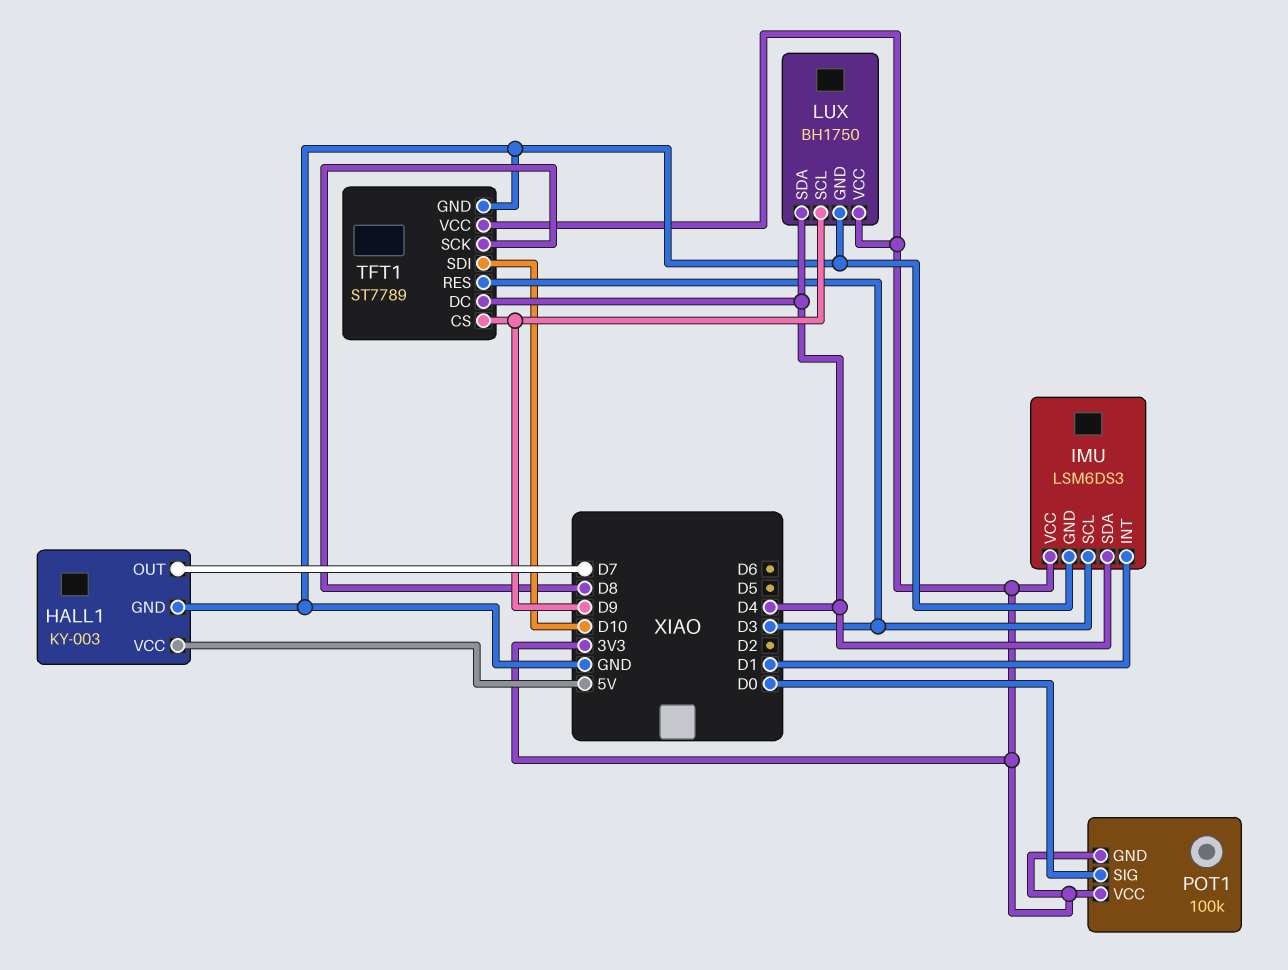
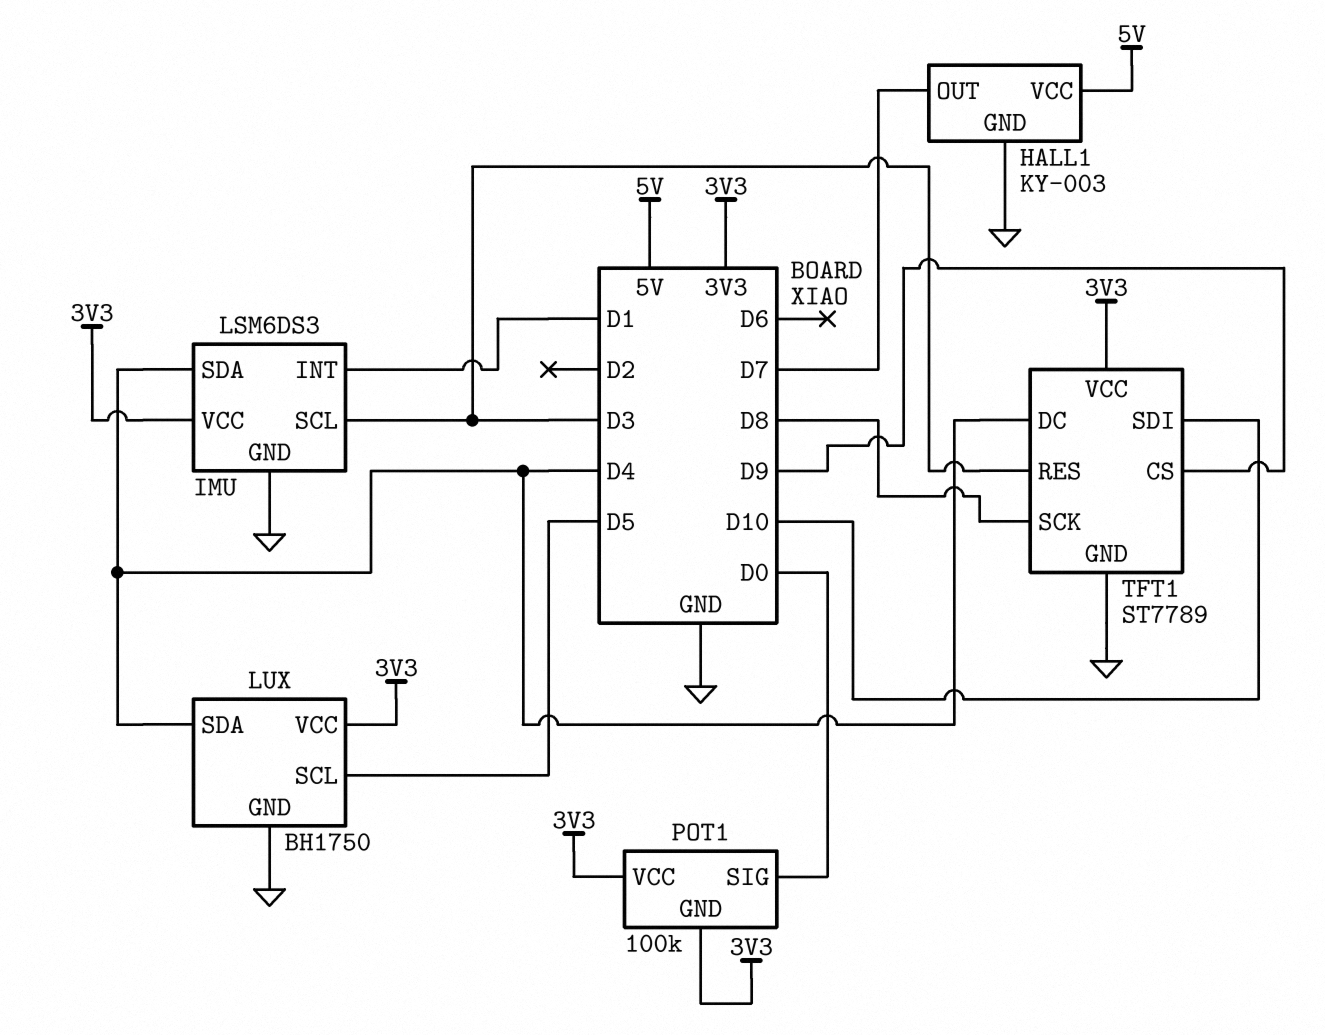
LUX pin SCL: D9 -> D5

